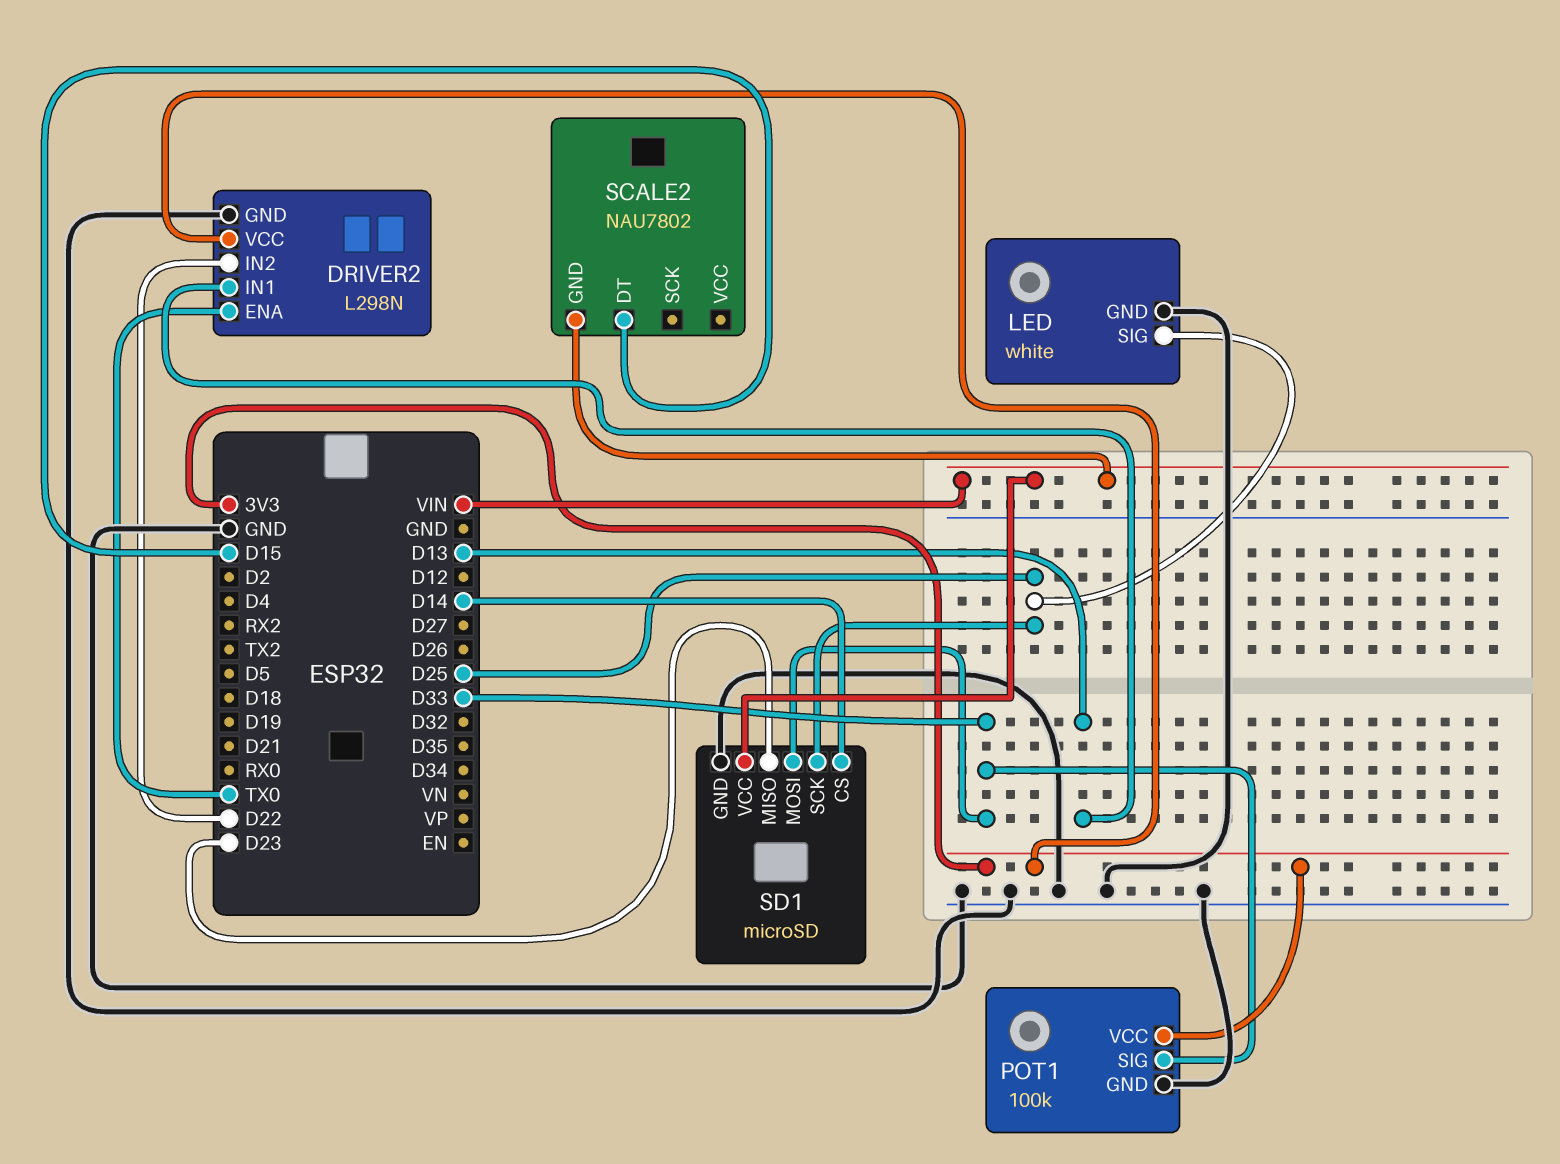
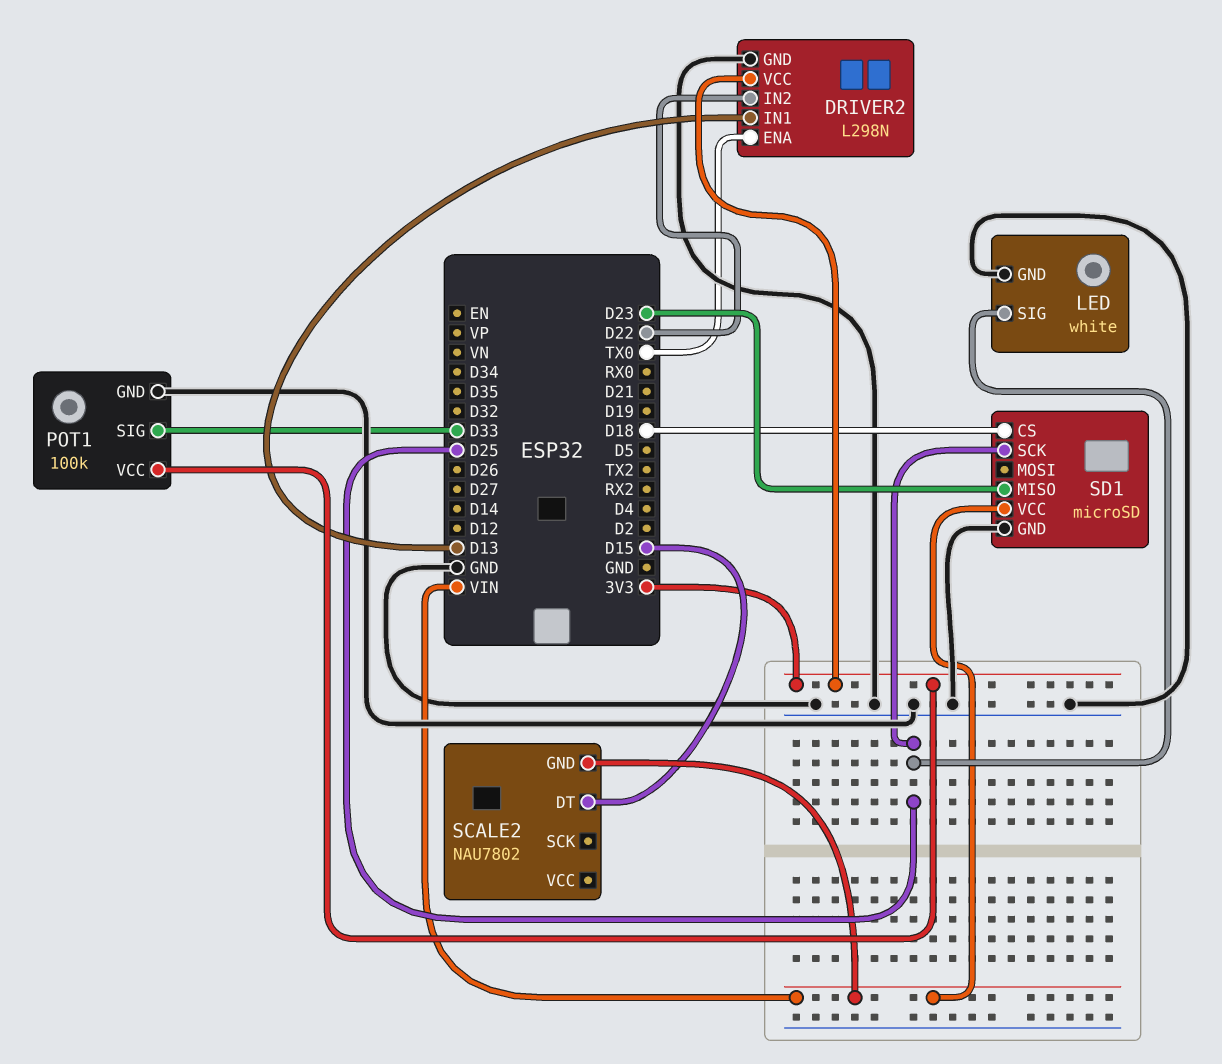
SD1 pin CS: D14 -> D18
SD1 pin MOSI: D33 -> none

